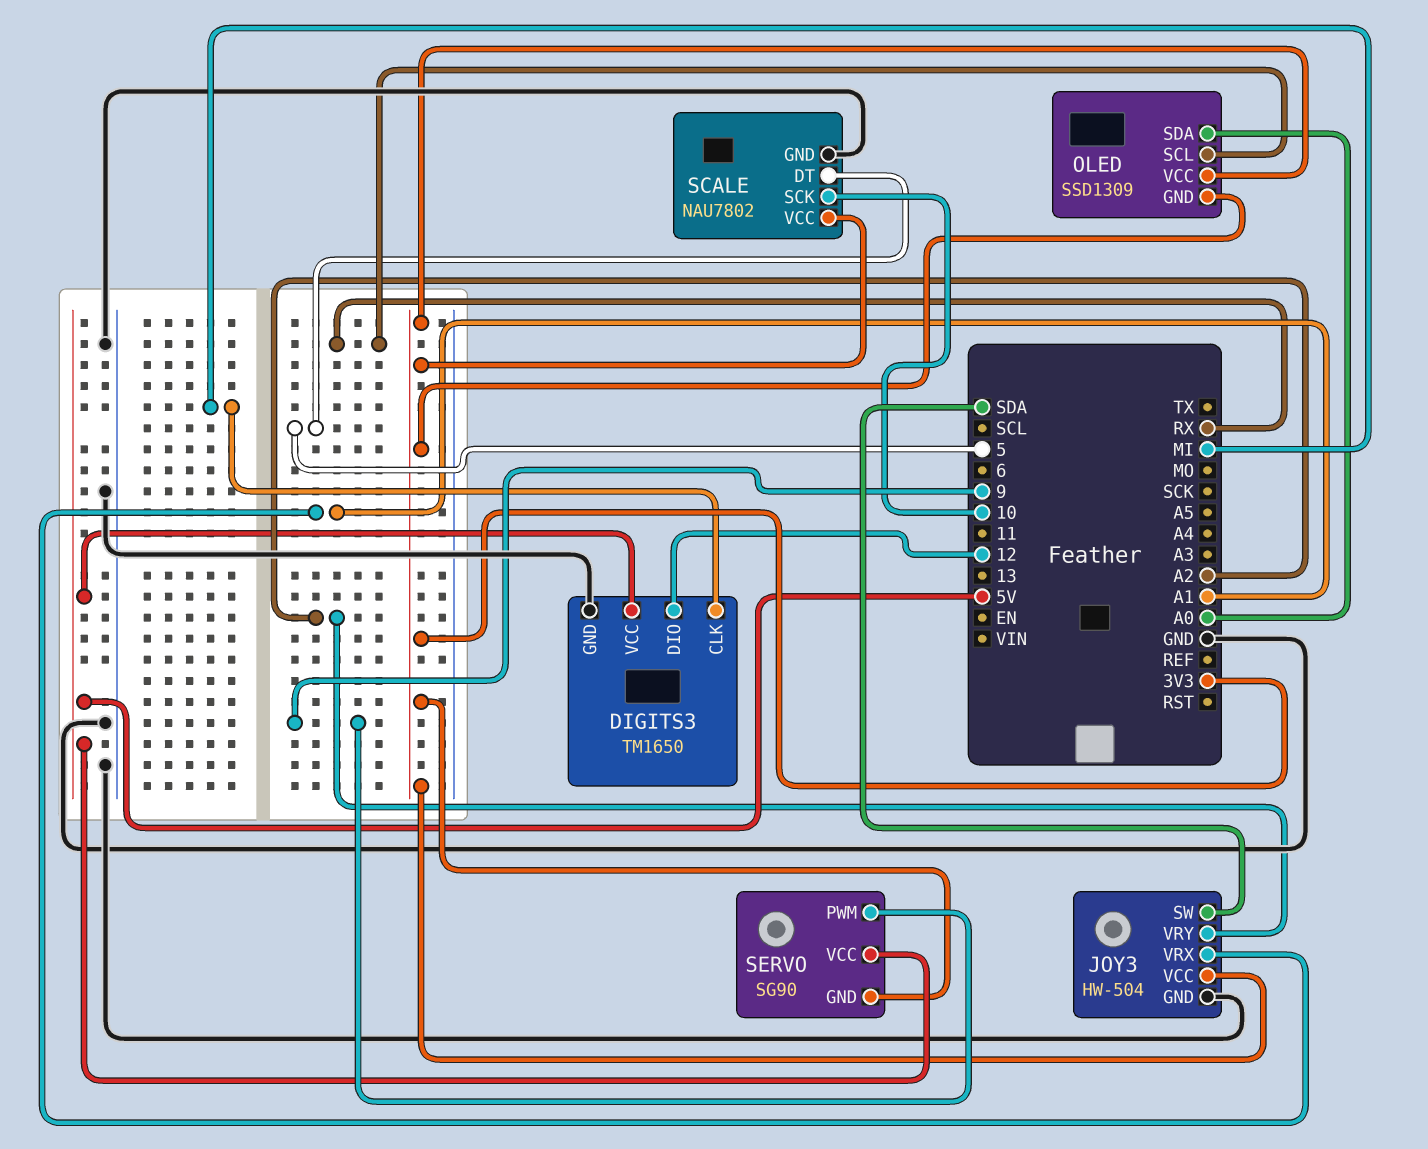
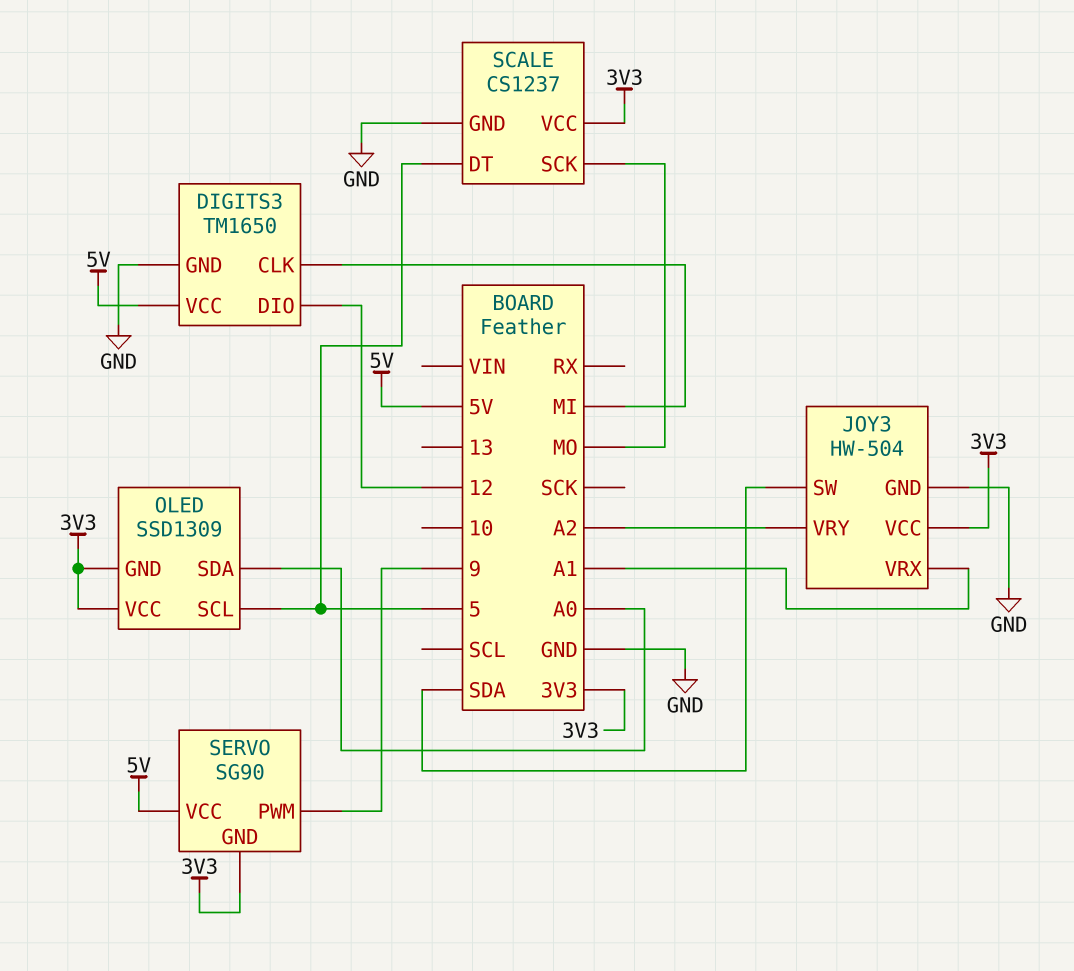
OLED pin SCL: RX -> 5
SCALE: NAU7802 -> CS1237
SCALE pin SCK: 10 -> MO

